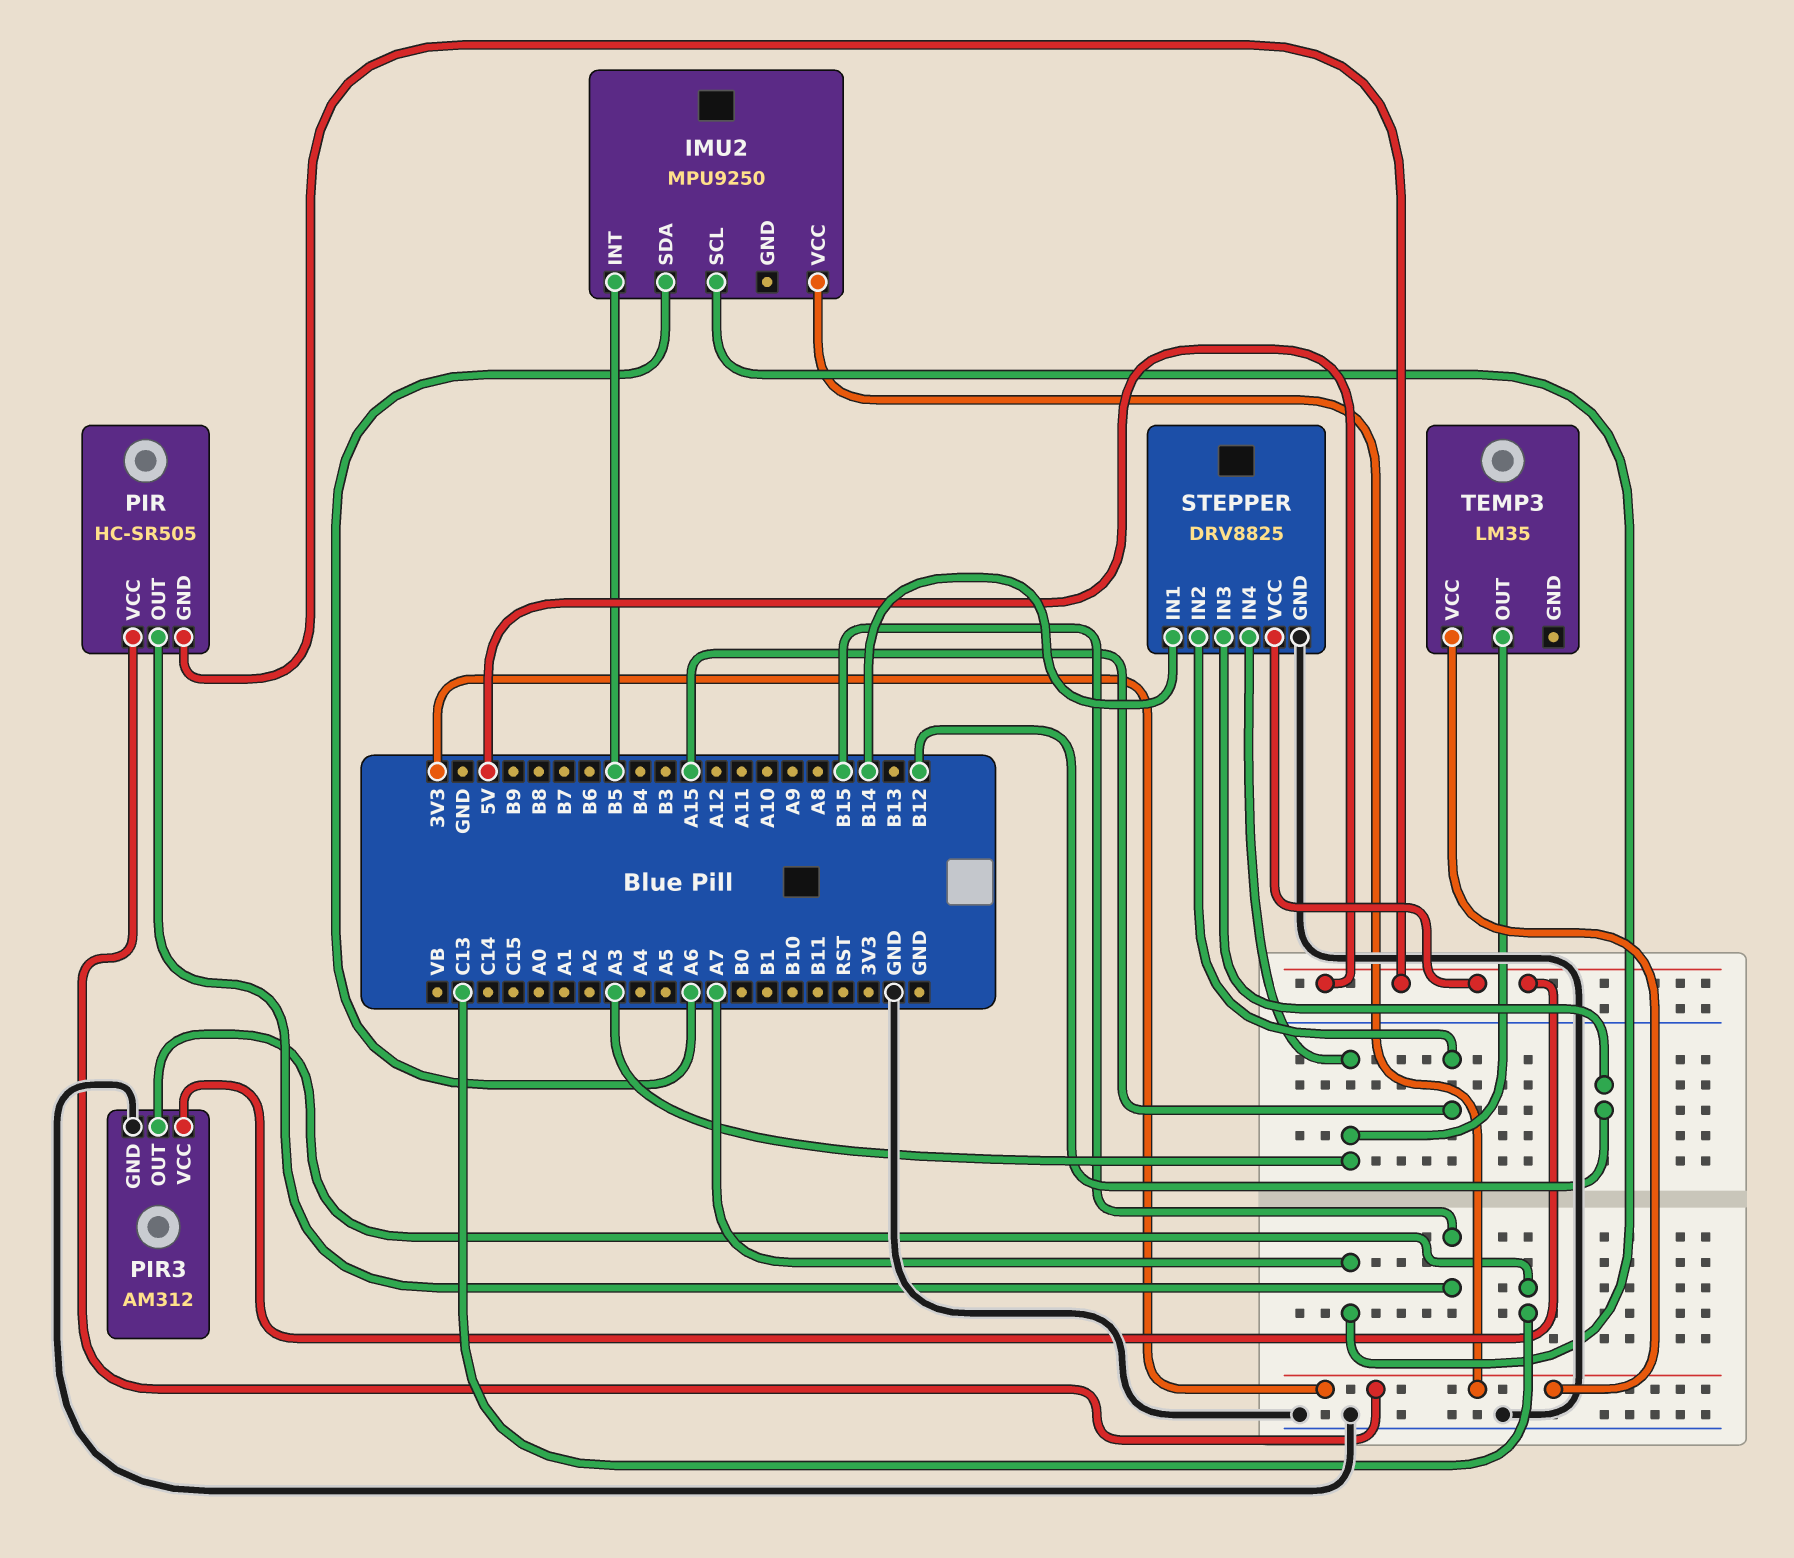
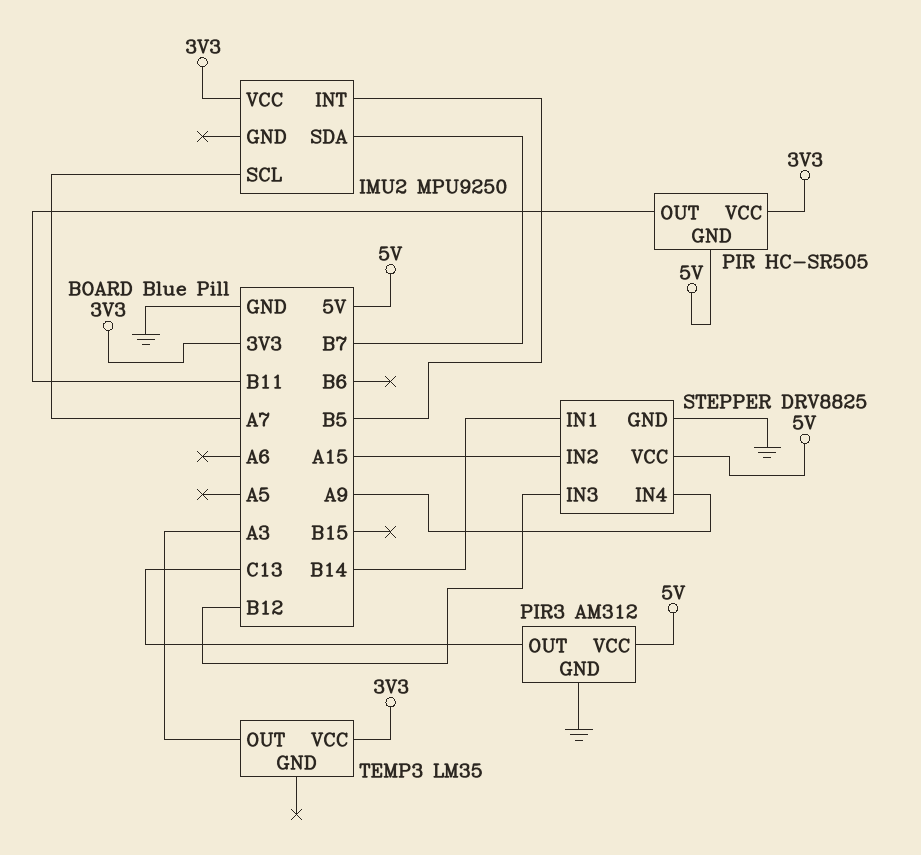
IMU2 pin SDA: A6 -> B7
PIR pin OUT: B15 -> B11
STEPPER pin IN4: A3 -> A9

